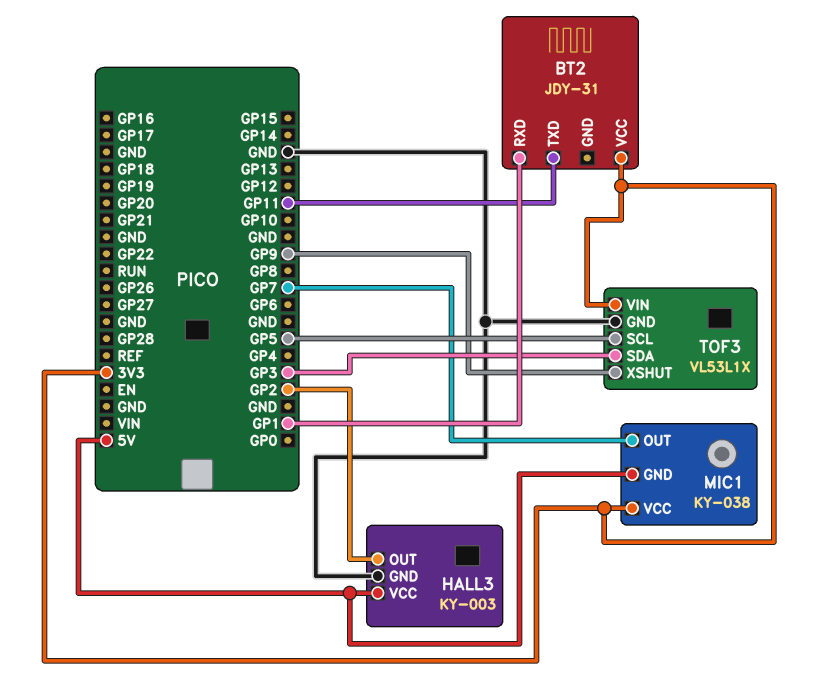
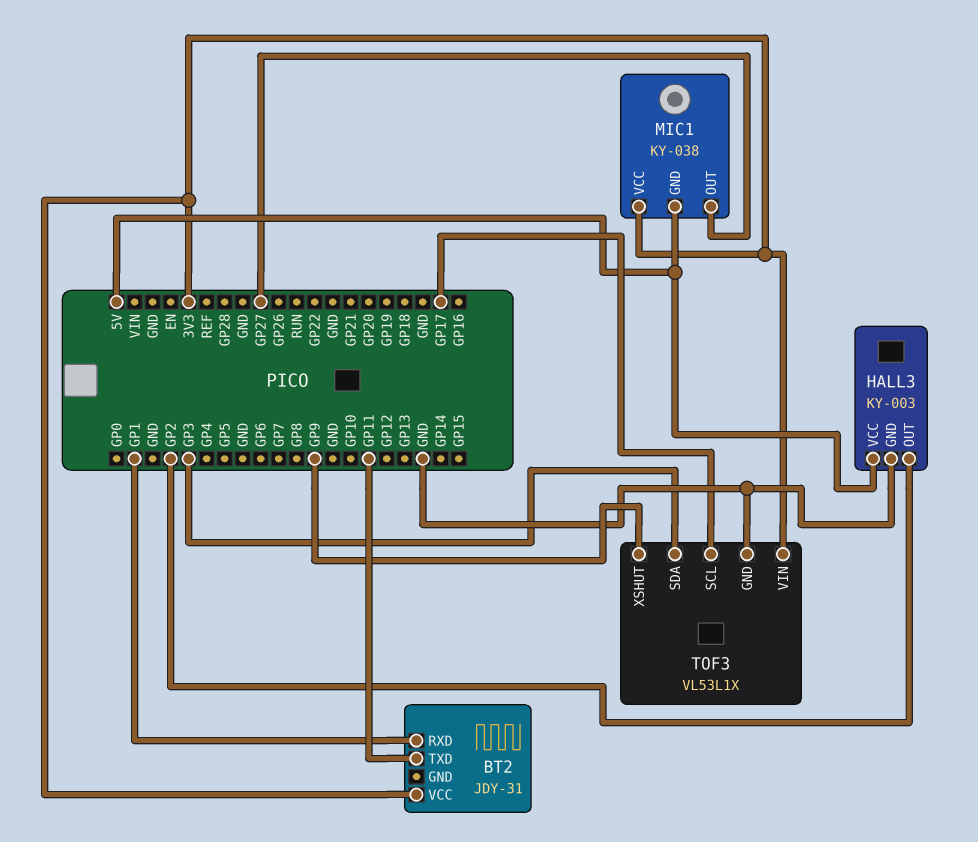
MIC1 pin OUT: GP7 -> GP27
TOF3 pin SCL: GP5 -> GP17

